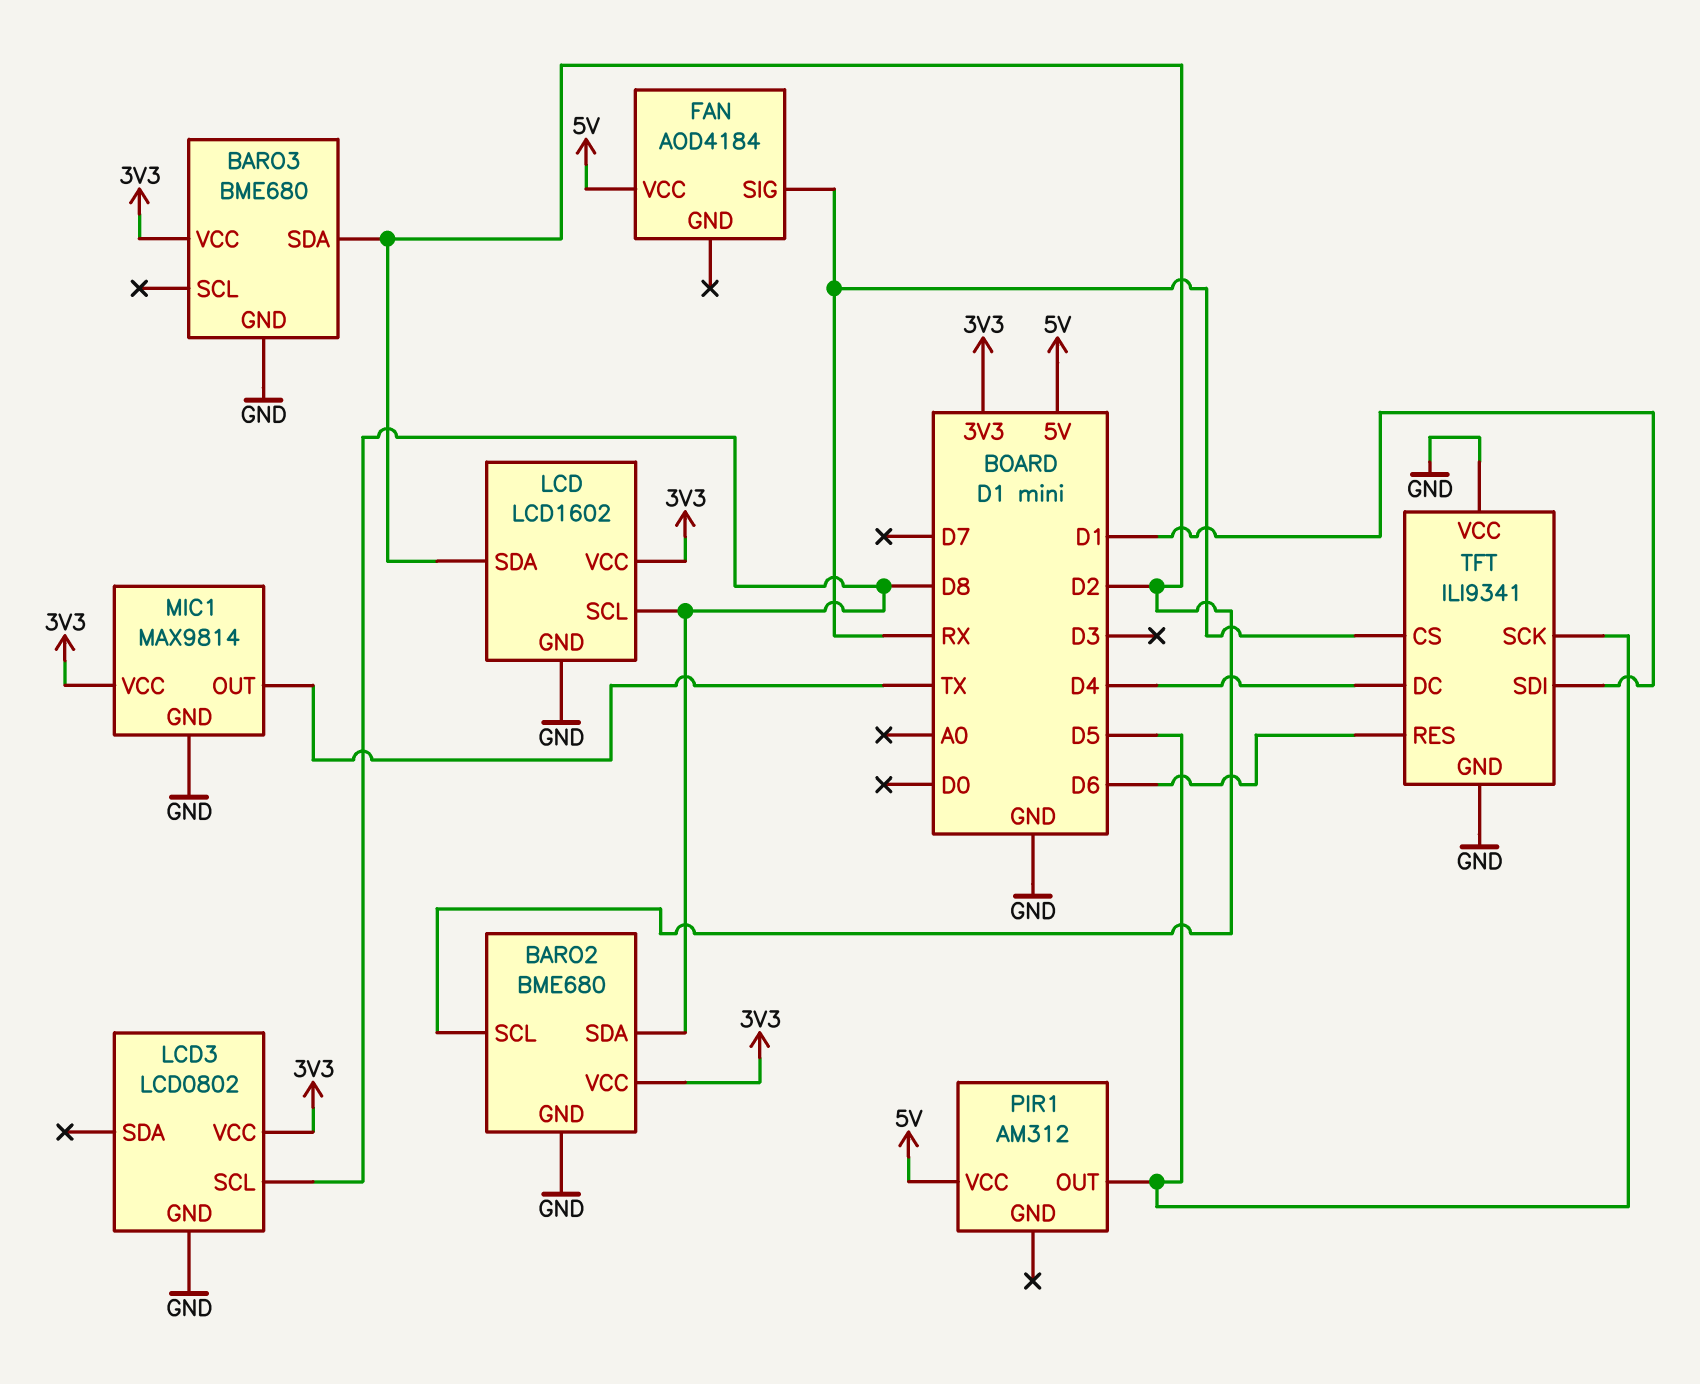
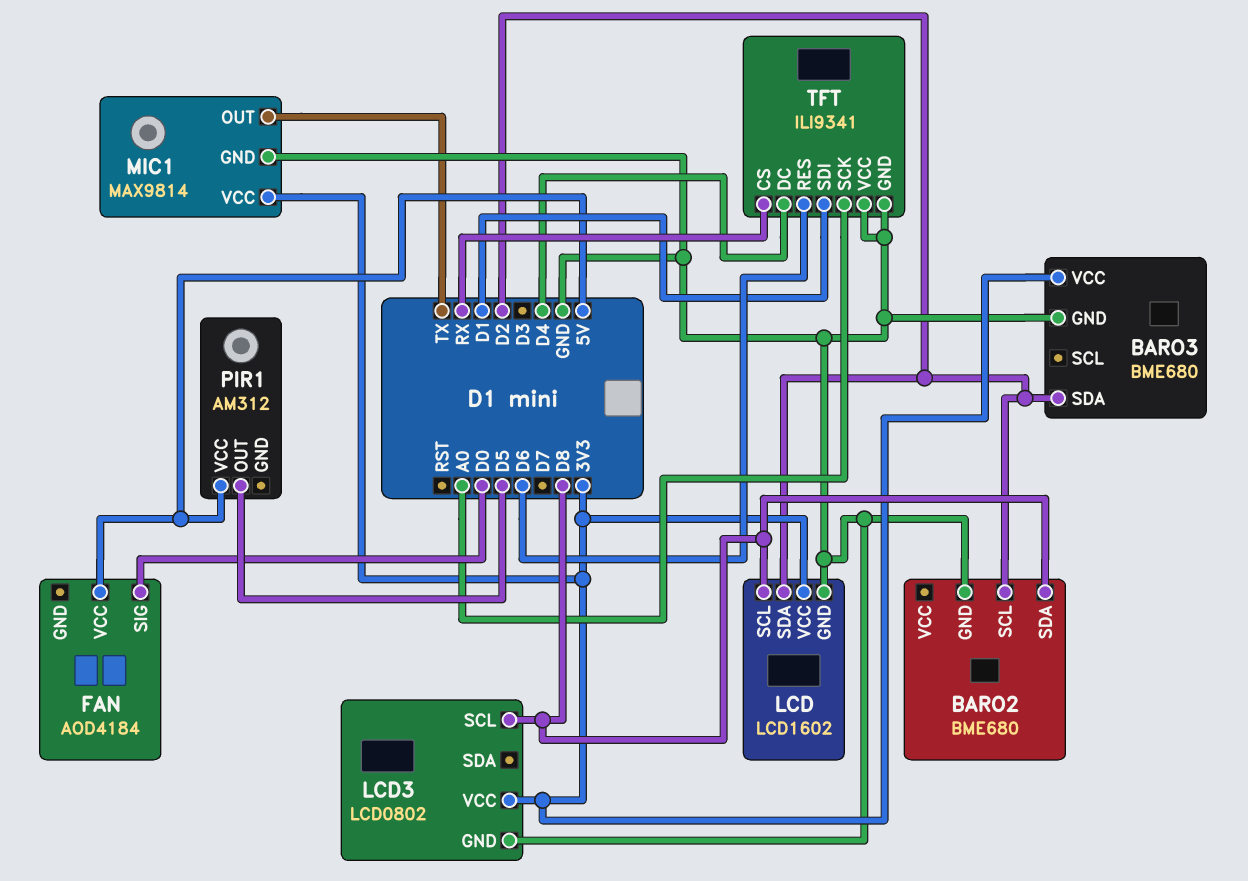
BARO2 pin VCC: 3V3 -> none
FAN pin SIG: RX -> D0
TFT pin SCK: D5 -> A0

